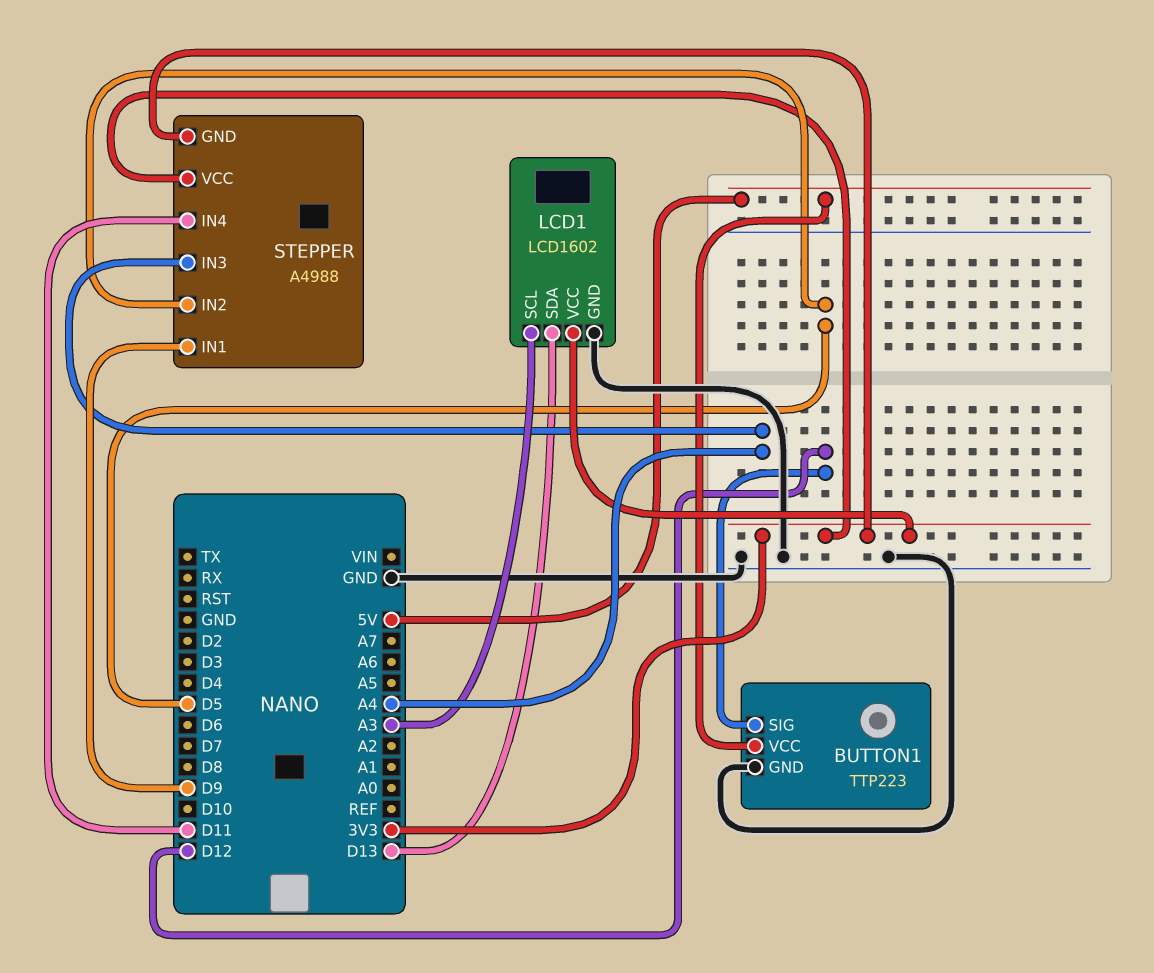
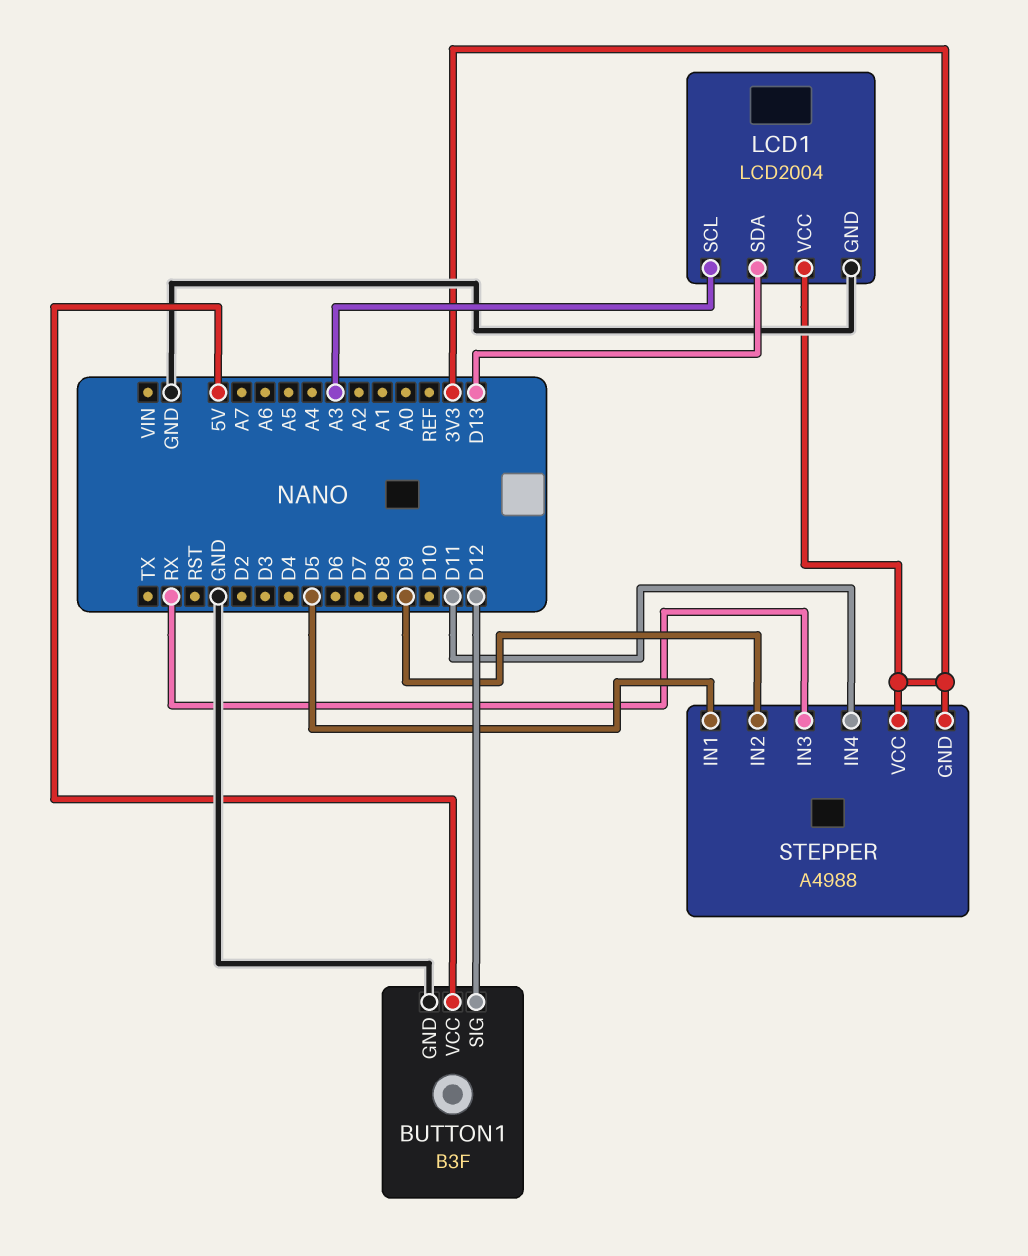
BUTTON1: TTP223 -> B3F
LCD1: LCD1602 -> LCD2004
STEPPER pin IN1: D9 -> D5
STEPPER pin IN2: D5 -> D9
STEPPER pin IN3: A4 -> RX

